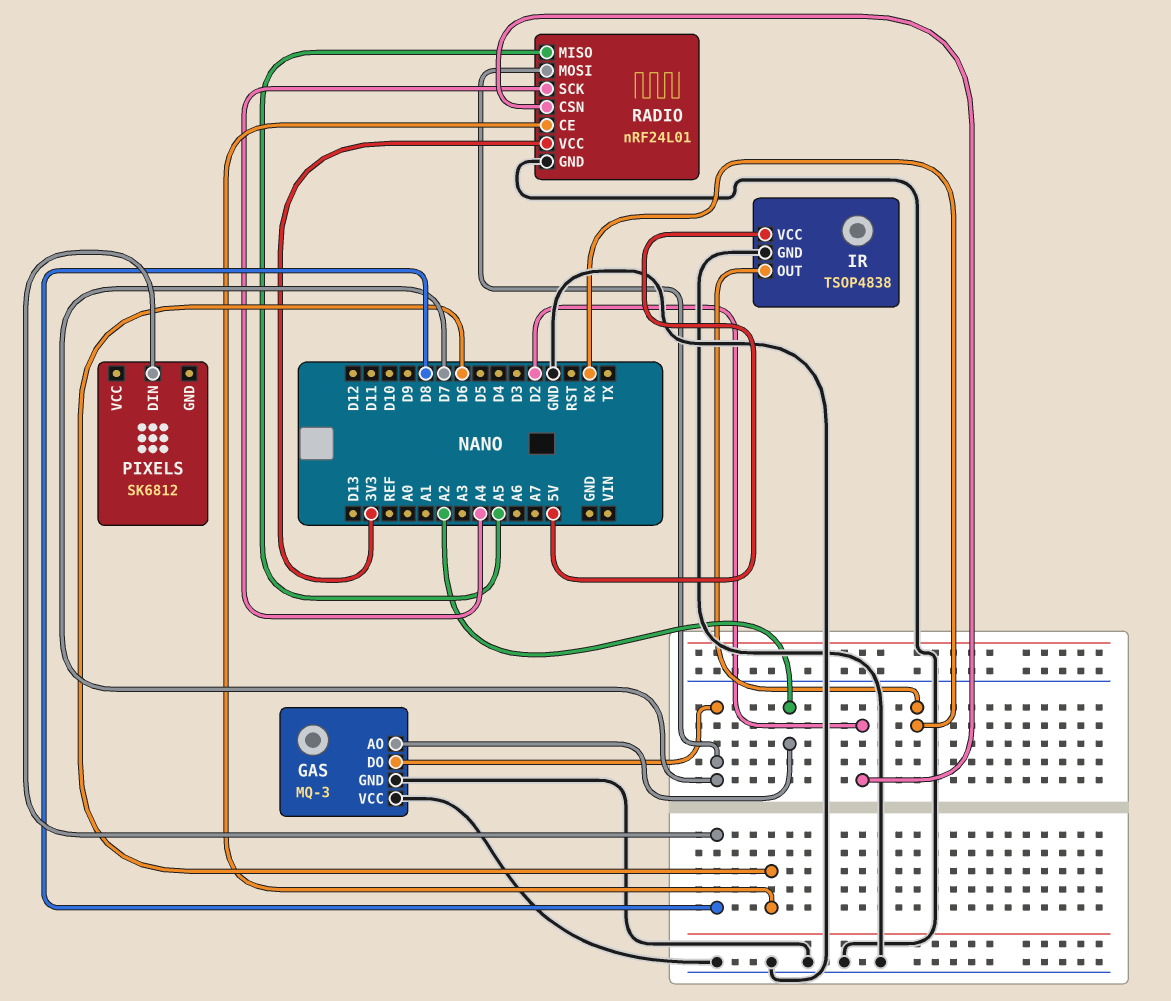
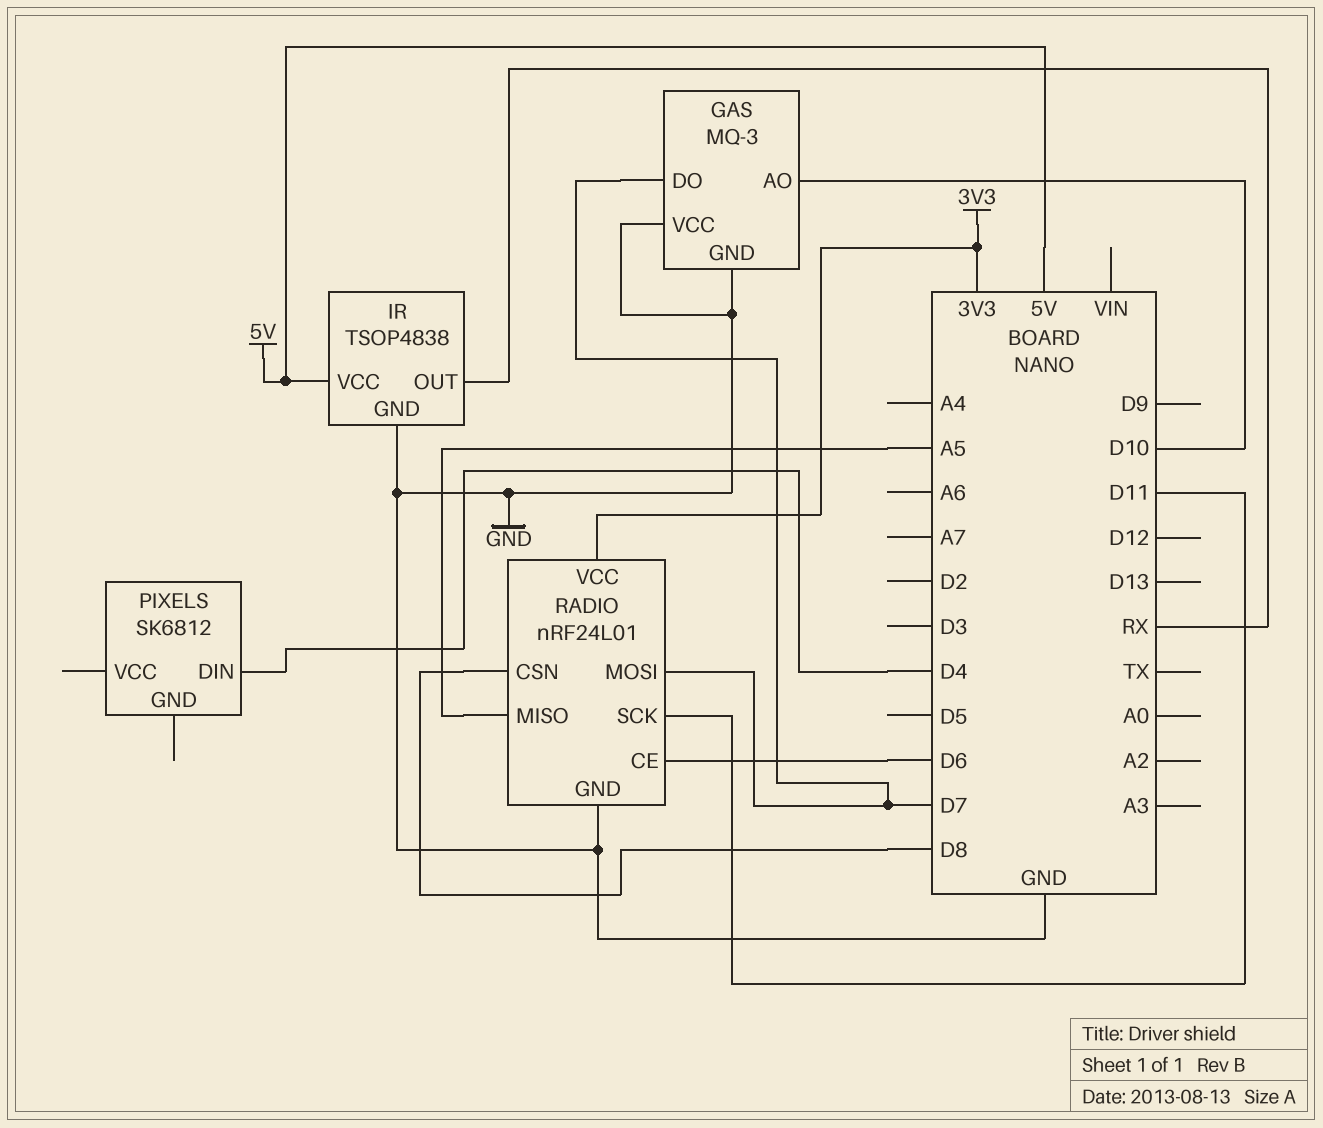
GAS pin AO: A2 -> D10
PIXELS pin DIN: D8 -> D4
RADIO pin CSN: D2 -> D8
RADIO pin SCK: A4 -> D11

